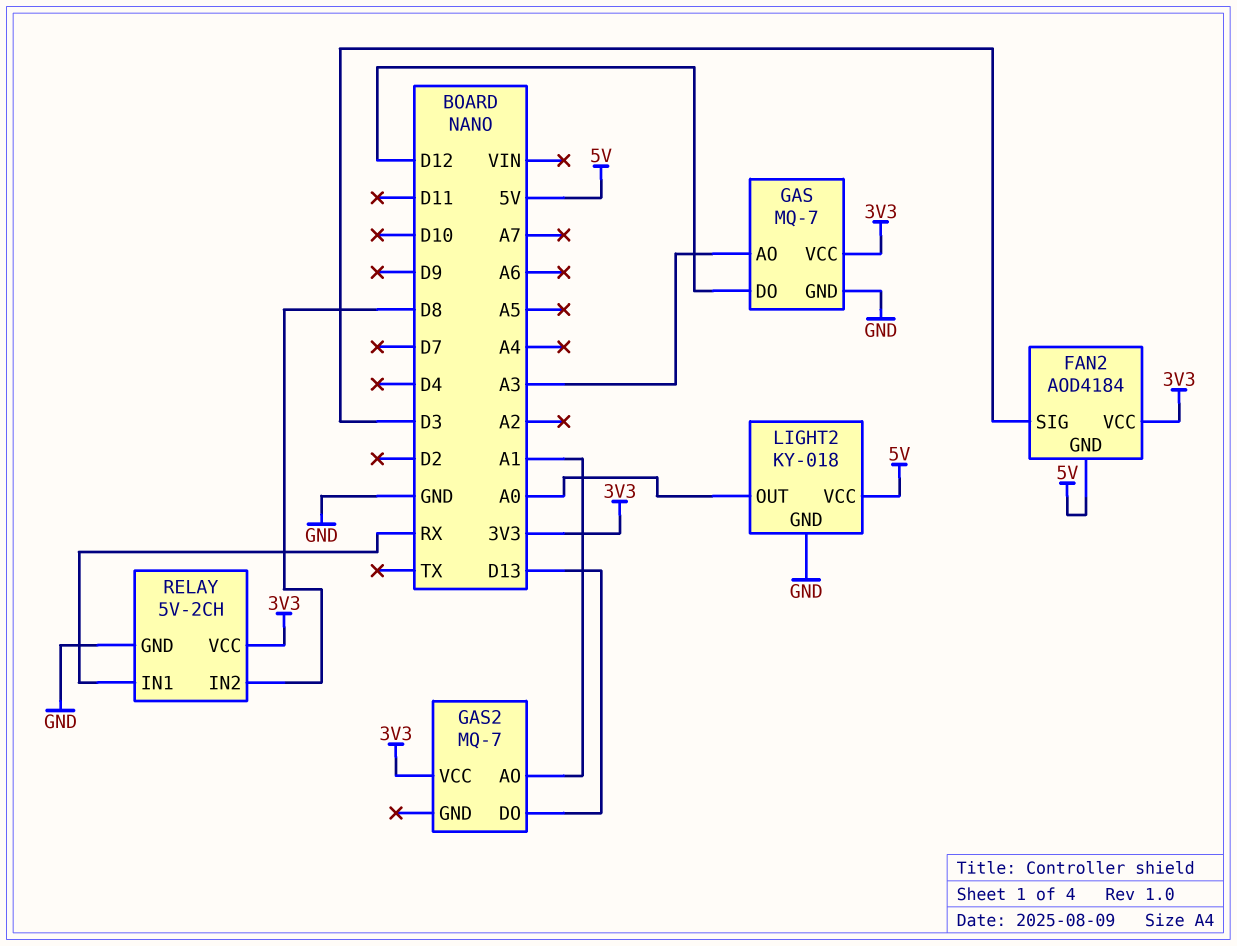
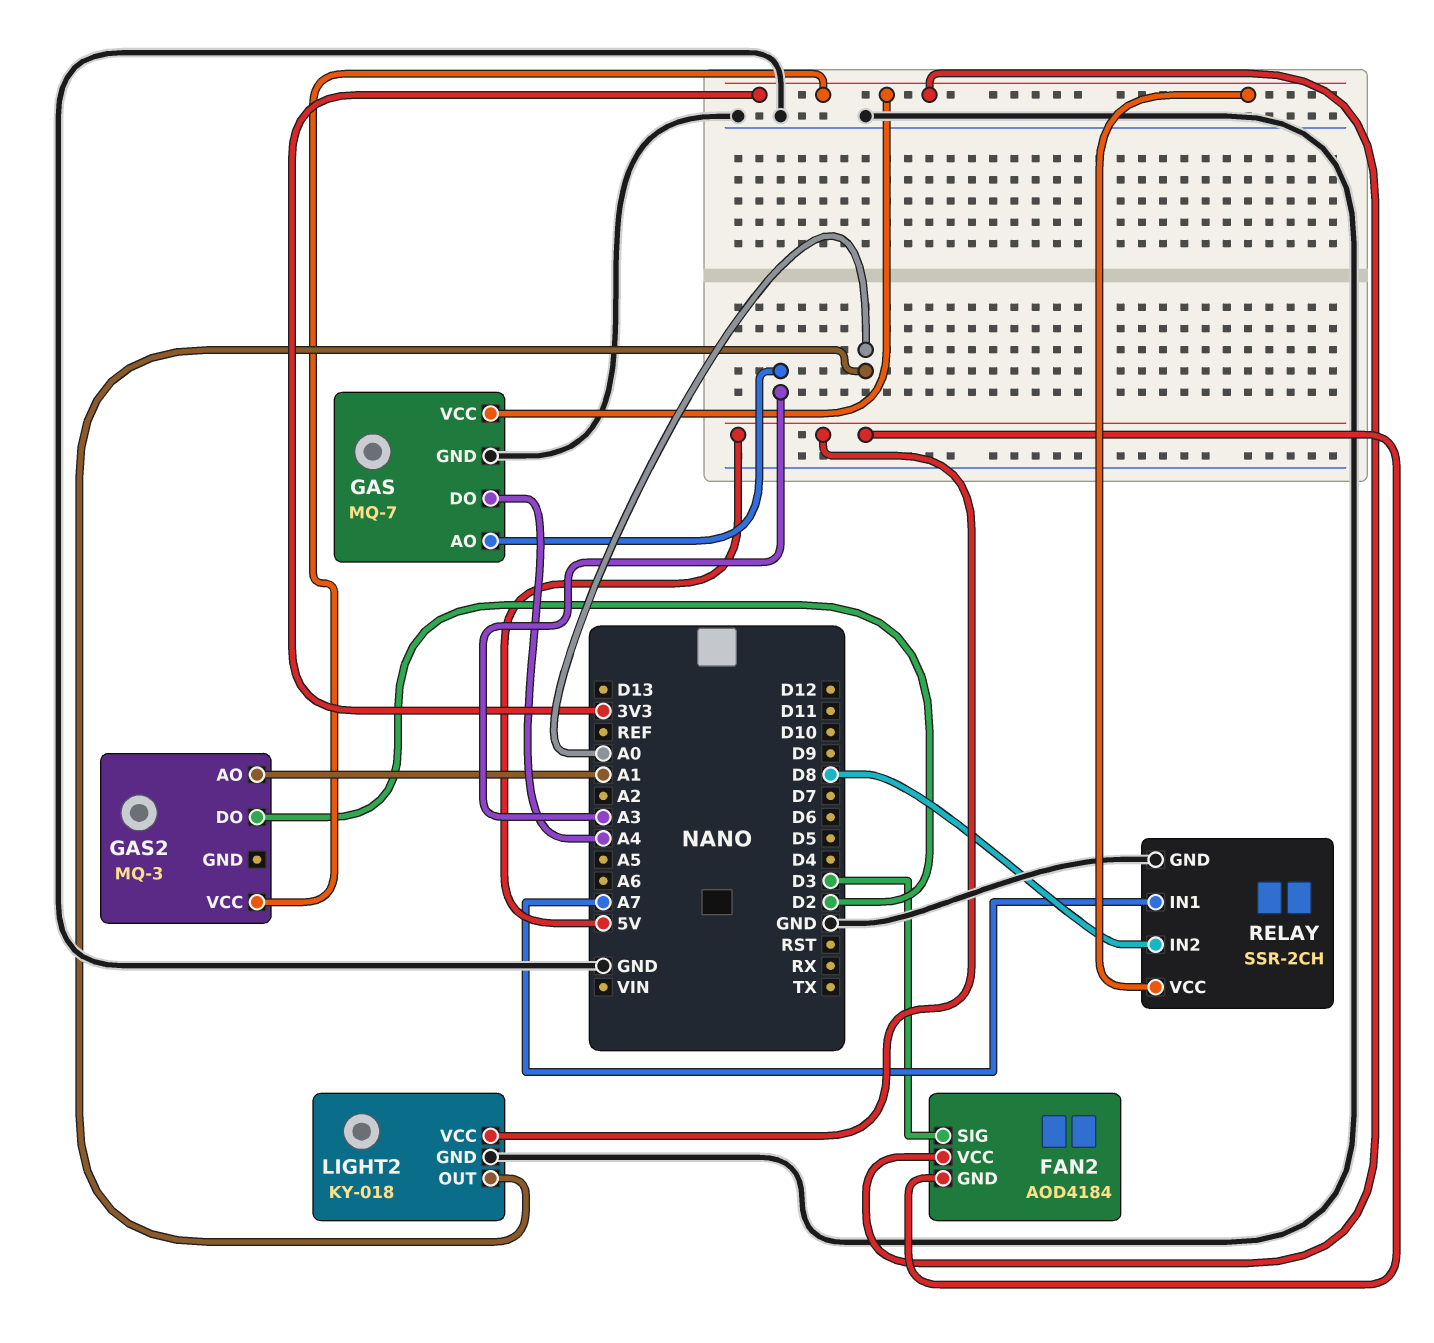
GAS pin DO: D12 -> A4
GAS2: MQ-7 -> MQ-3
GAS2 pin DO: D13 -> D2
RELAY: 5V-2CH -> SSR-2CH
RELAY pin IN1: RX -> A7

